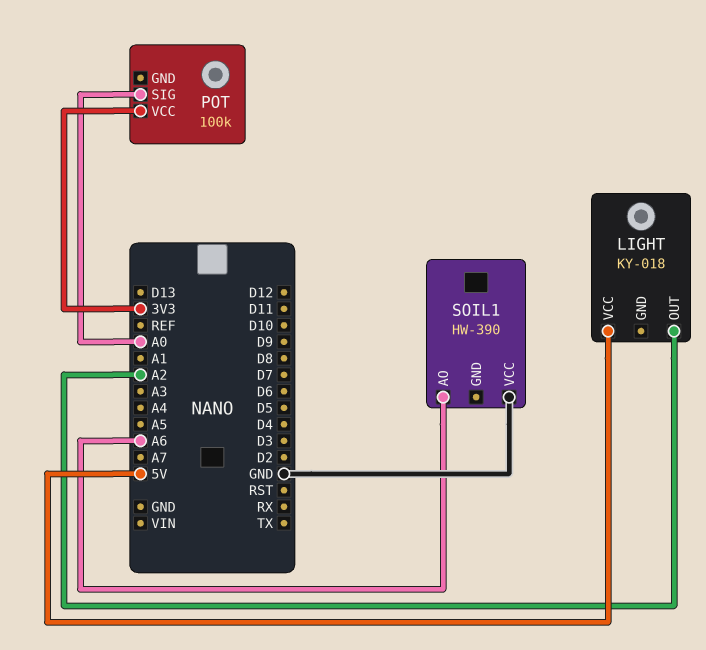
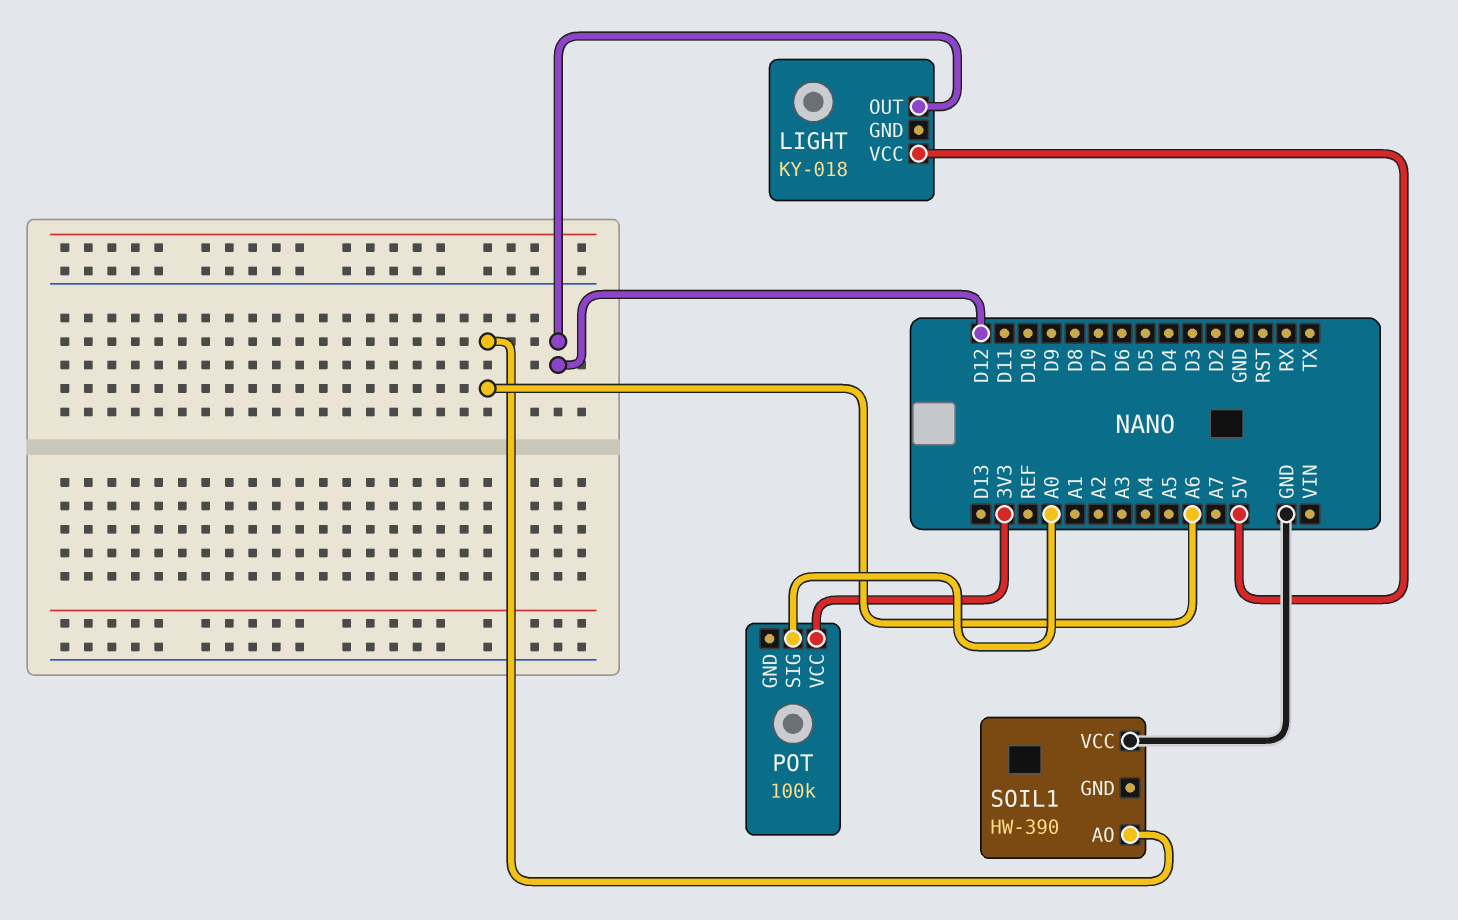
LIGHT pin OUT: A2 -> D12

